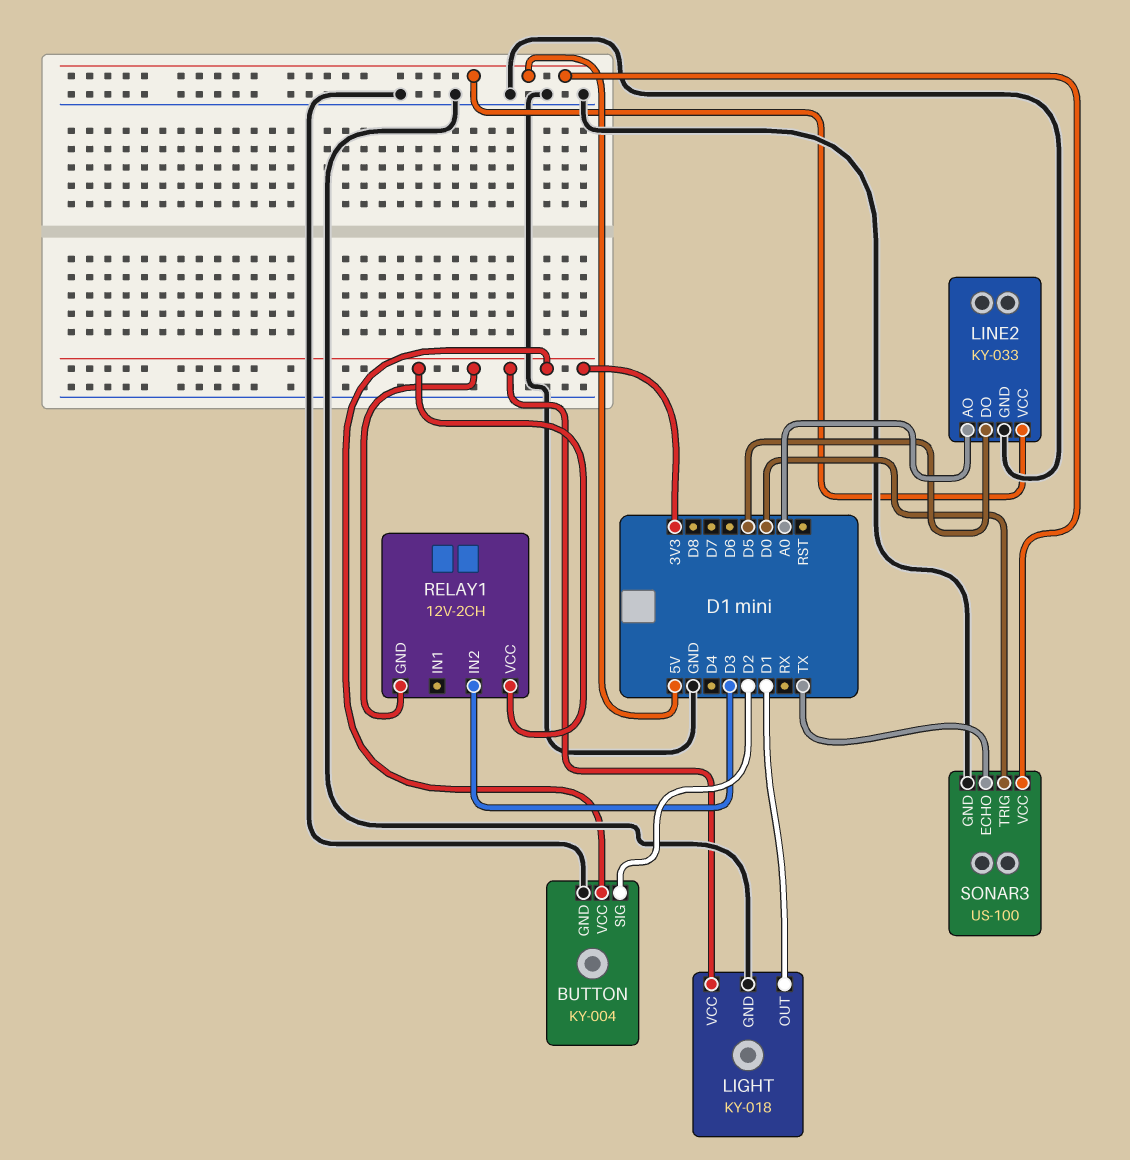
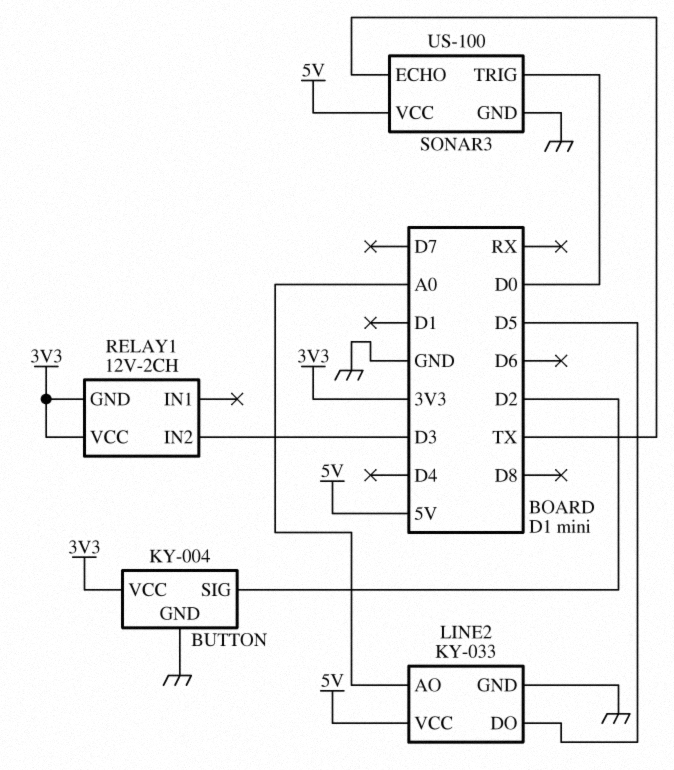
LIGHT: KY-018 -> none
LIGHT pin GND: GND -> none
LIGHT pin OUT: D1 -> none
LIGHT pin VCC: 3V3 -> none

